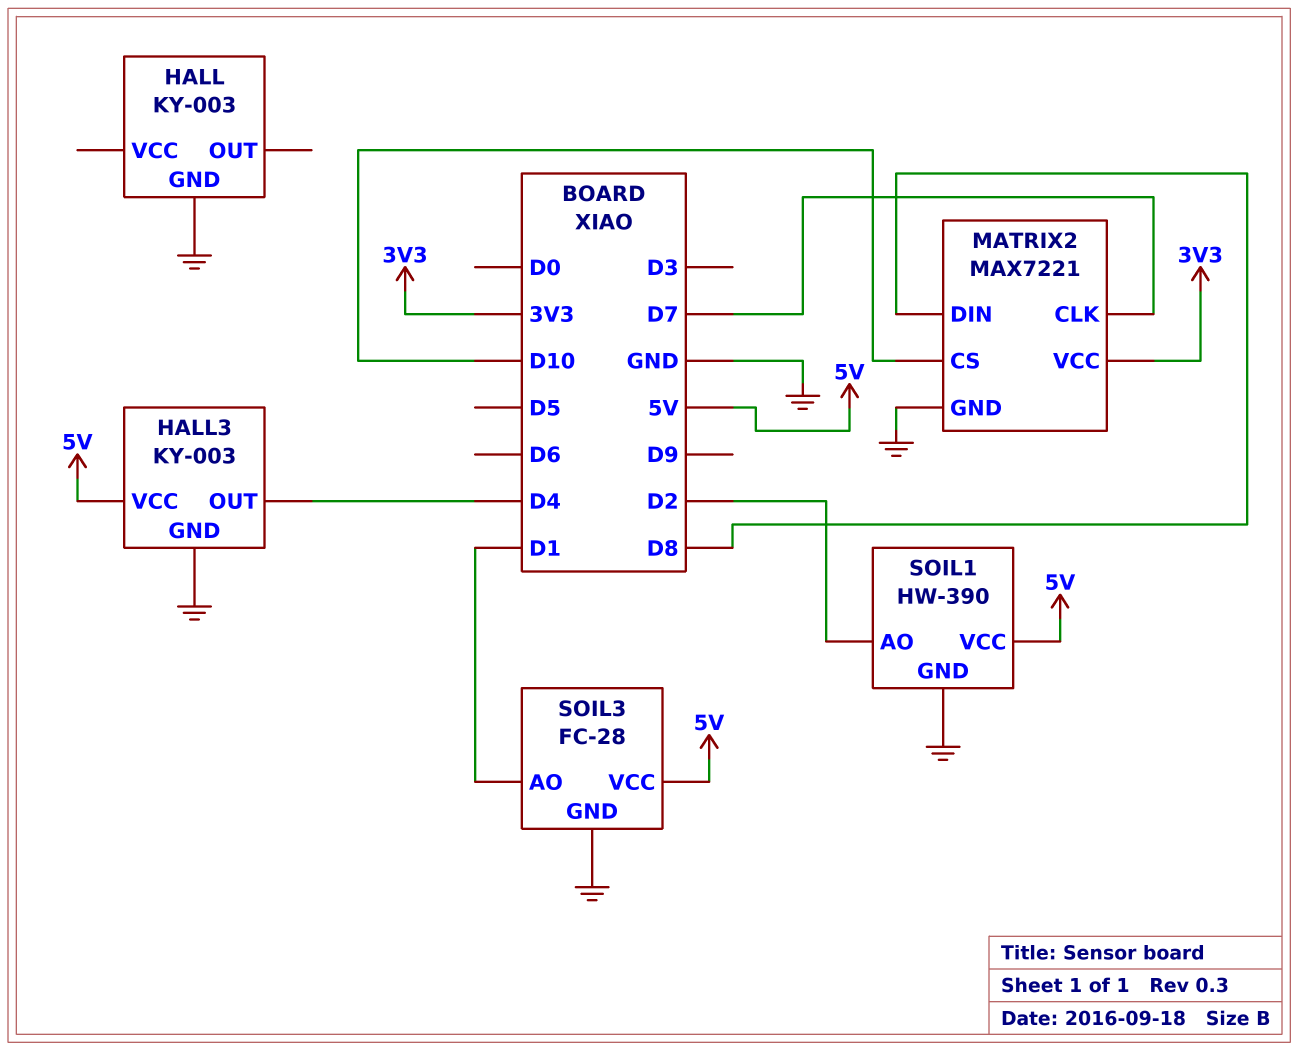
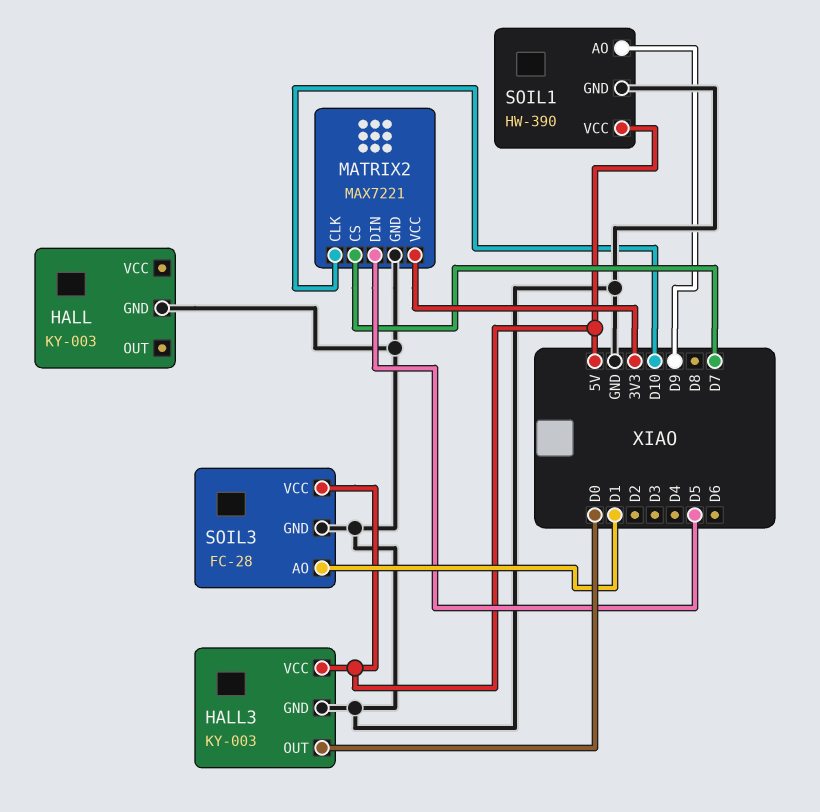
HALL3 pin OUT: D4 -> D0
MATRIX2 pin CLK: D7 -> D10
MATRIX2 pin CS: D10 -> D7
MATRIX2 pin DIN: D8 -> D5
SOIL1 pin AO: D2 -> D9

